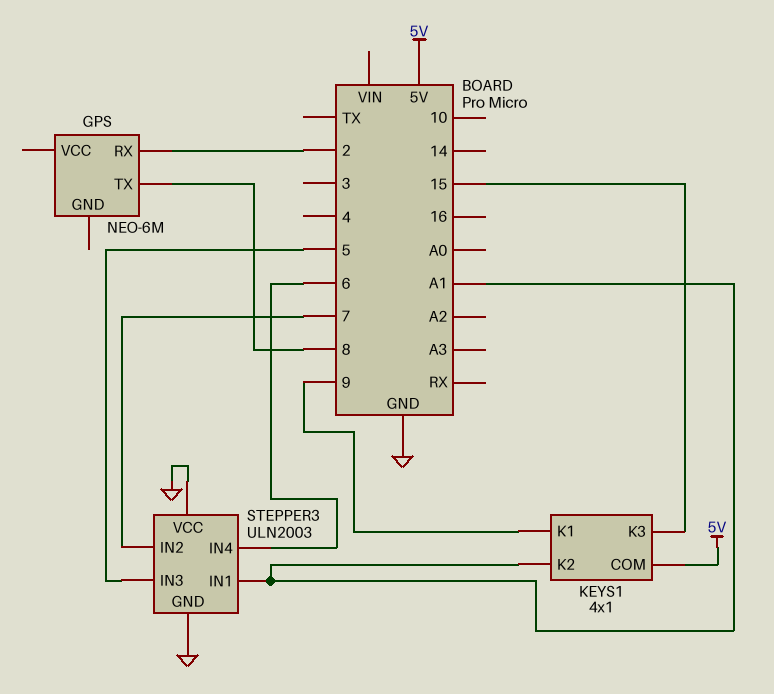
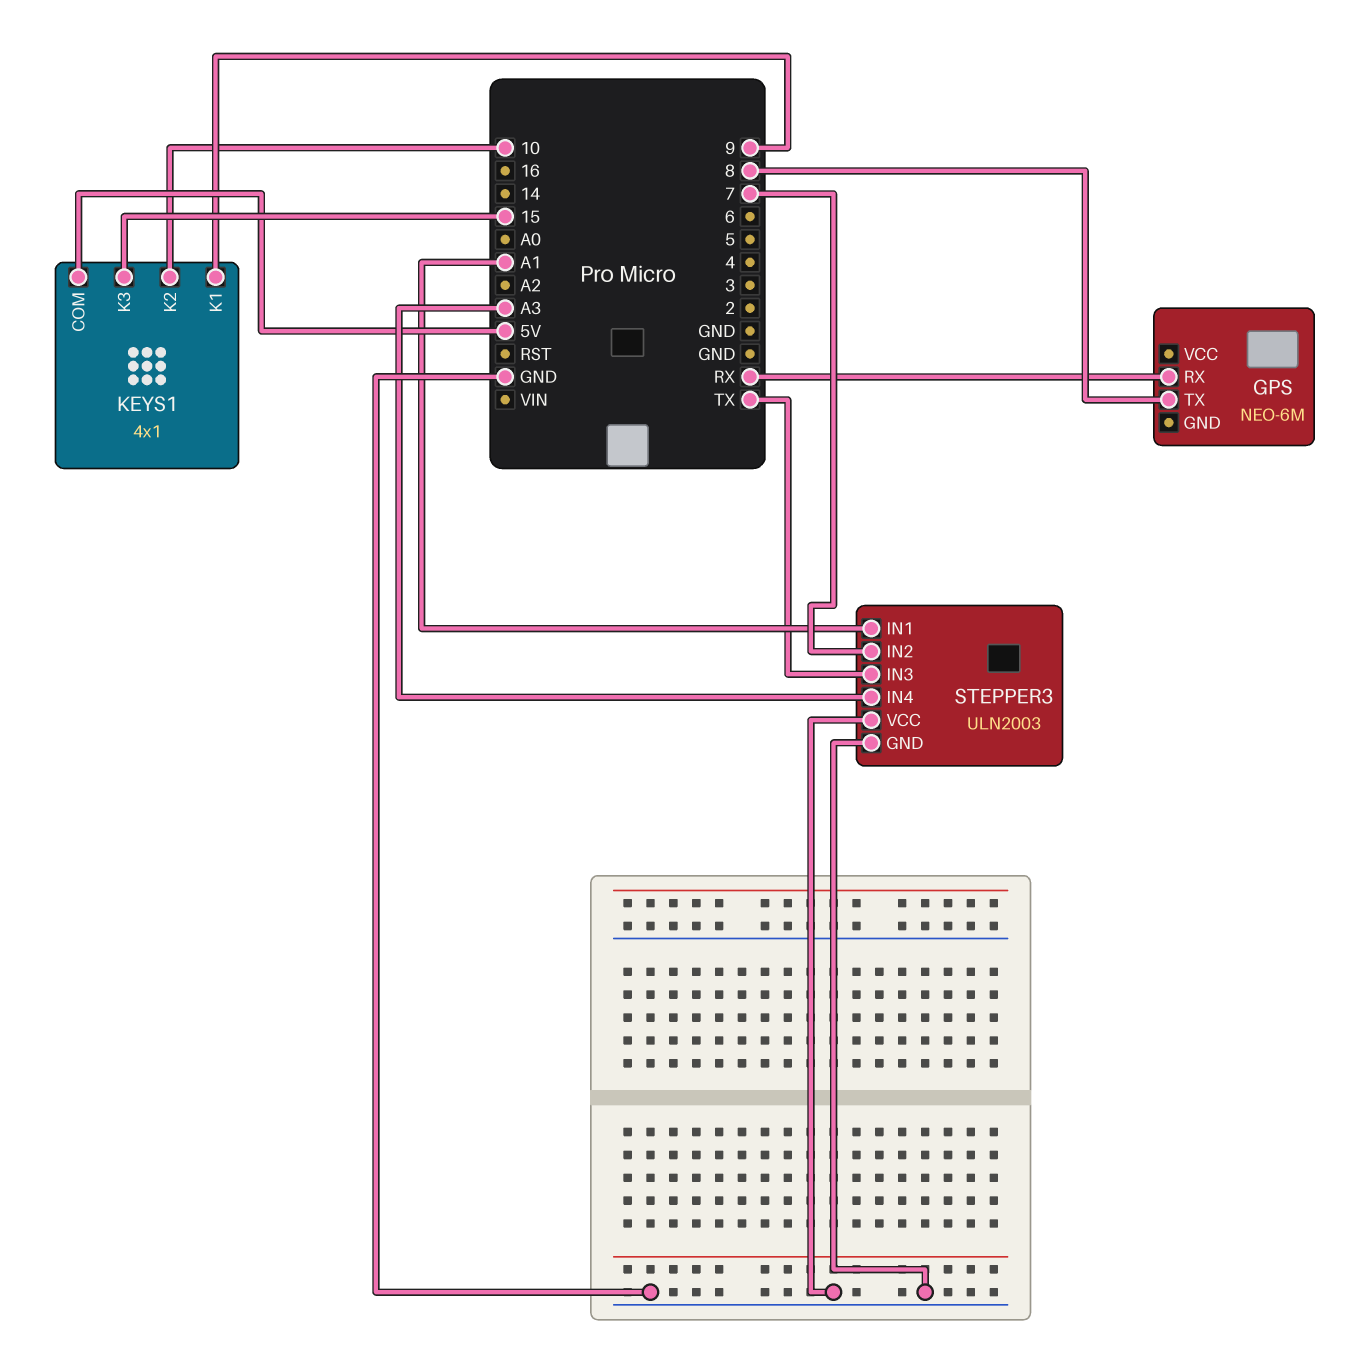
GPS pin RX: 2 -> RX
KEYS1 pin K2: A1 -> 10
STEPPER3 pin IN3: 5 -> TX
STEPPER3 pin IN4: 6 -> A3

